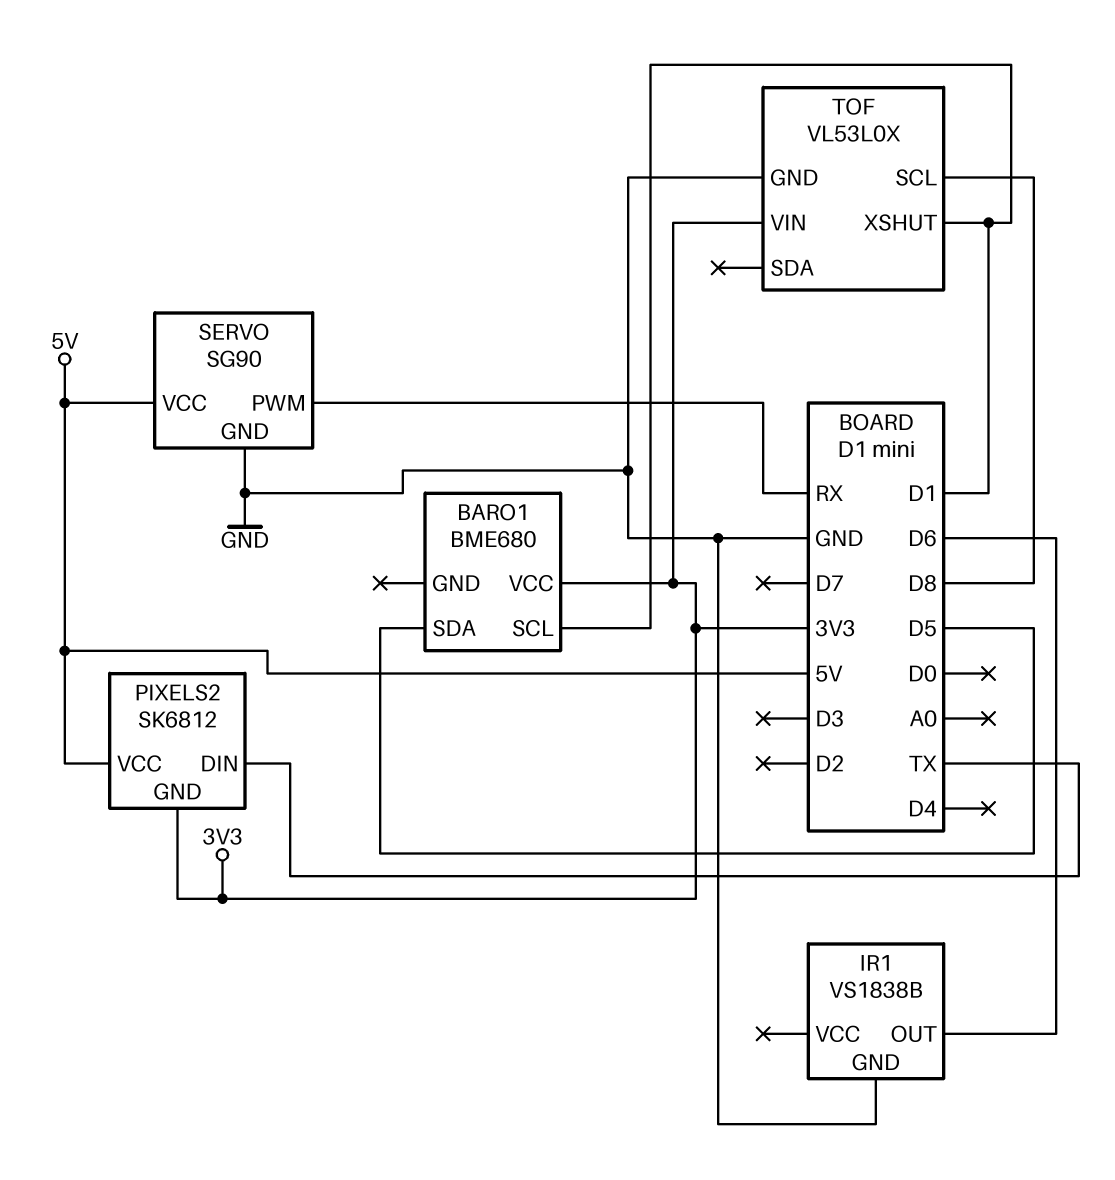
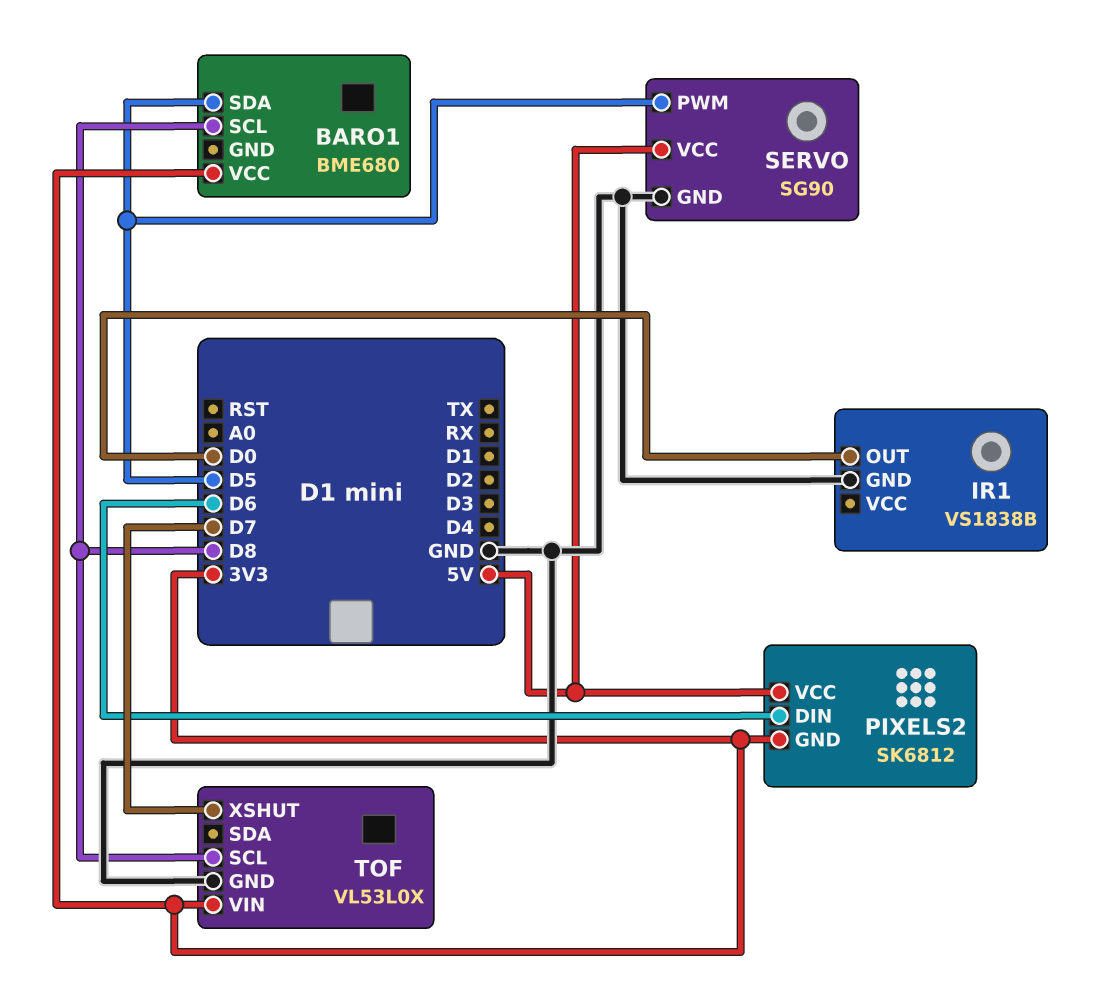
BARO1 pin SCL: D1 -> D8
IR1 pin OUT: D6 -> D0
PIXELS2 pin DIN: TX -> D6
SERVO pin PWM: RX -> D5
TOF pin XSHUT: D1 -> D7

